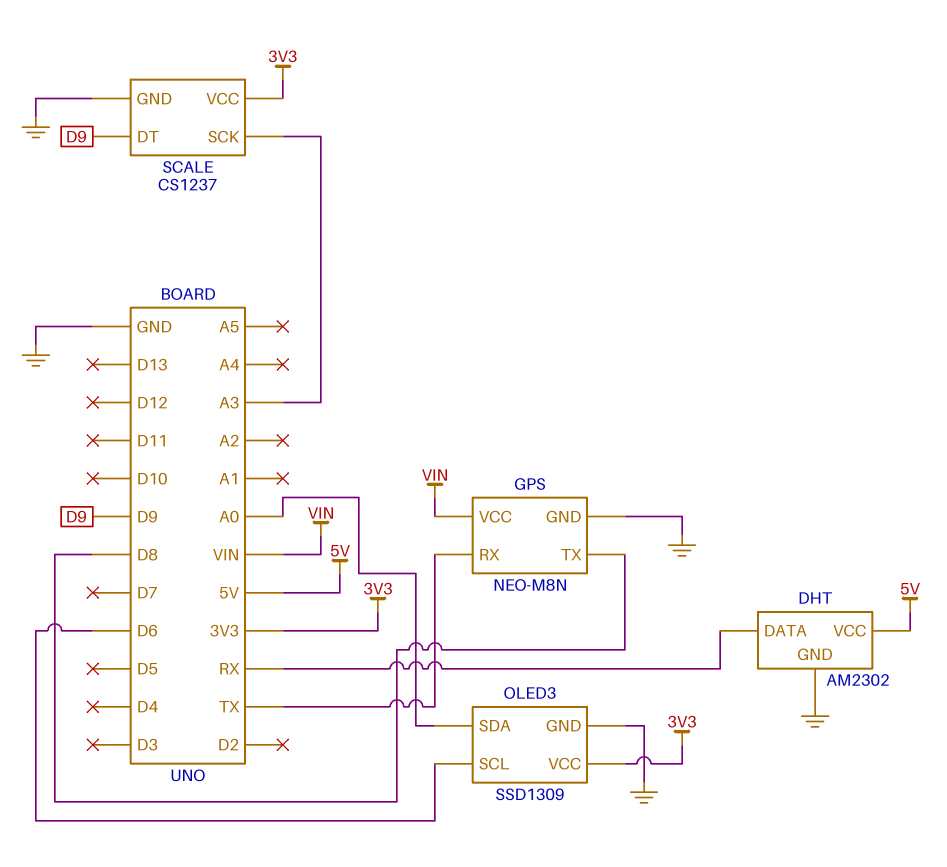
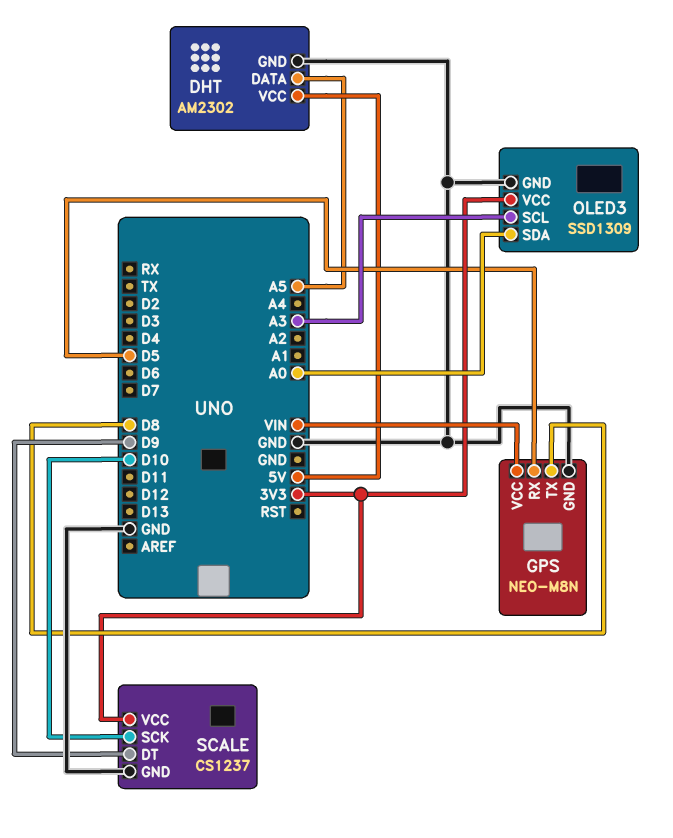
DHT pin DATA: RX -> A5
GPS pin RX: TX -> D5
OLED3 pin SCL: D6 -> A3
SCALE pin SCK: A3 -> D10

